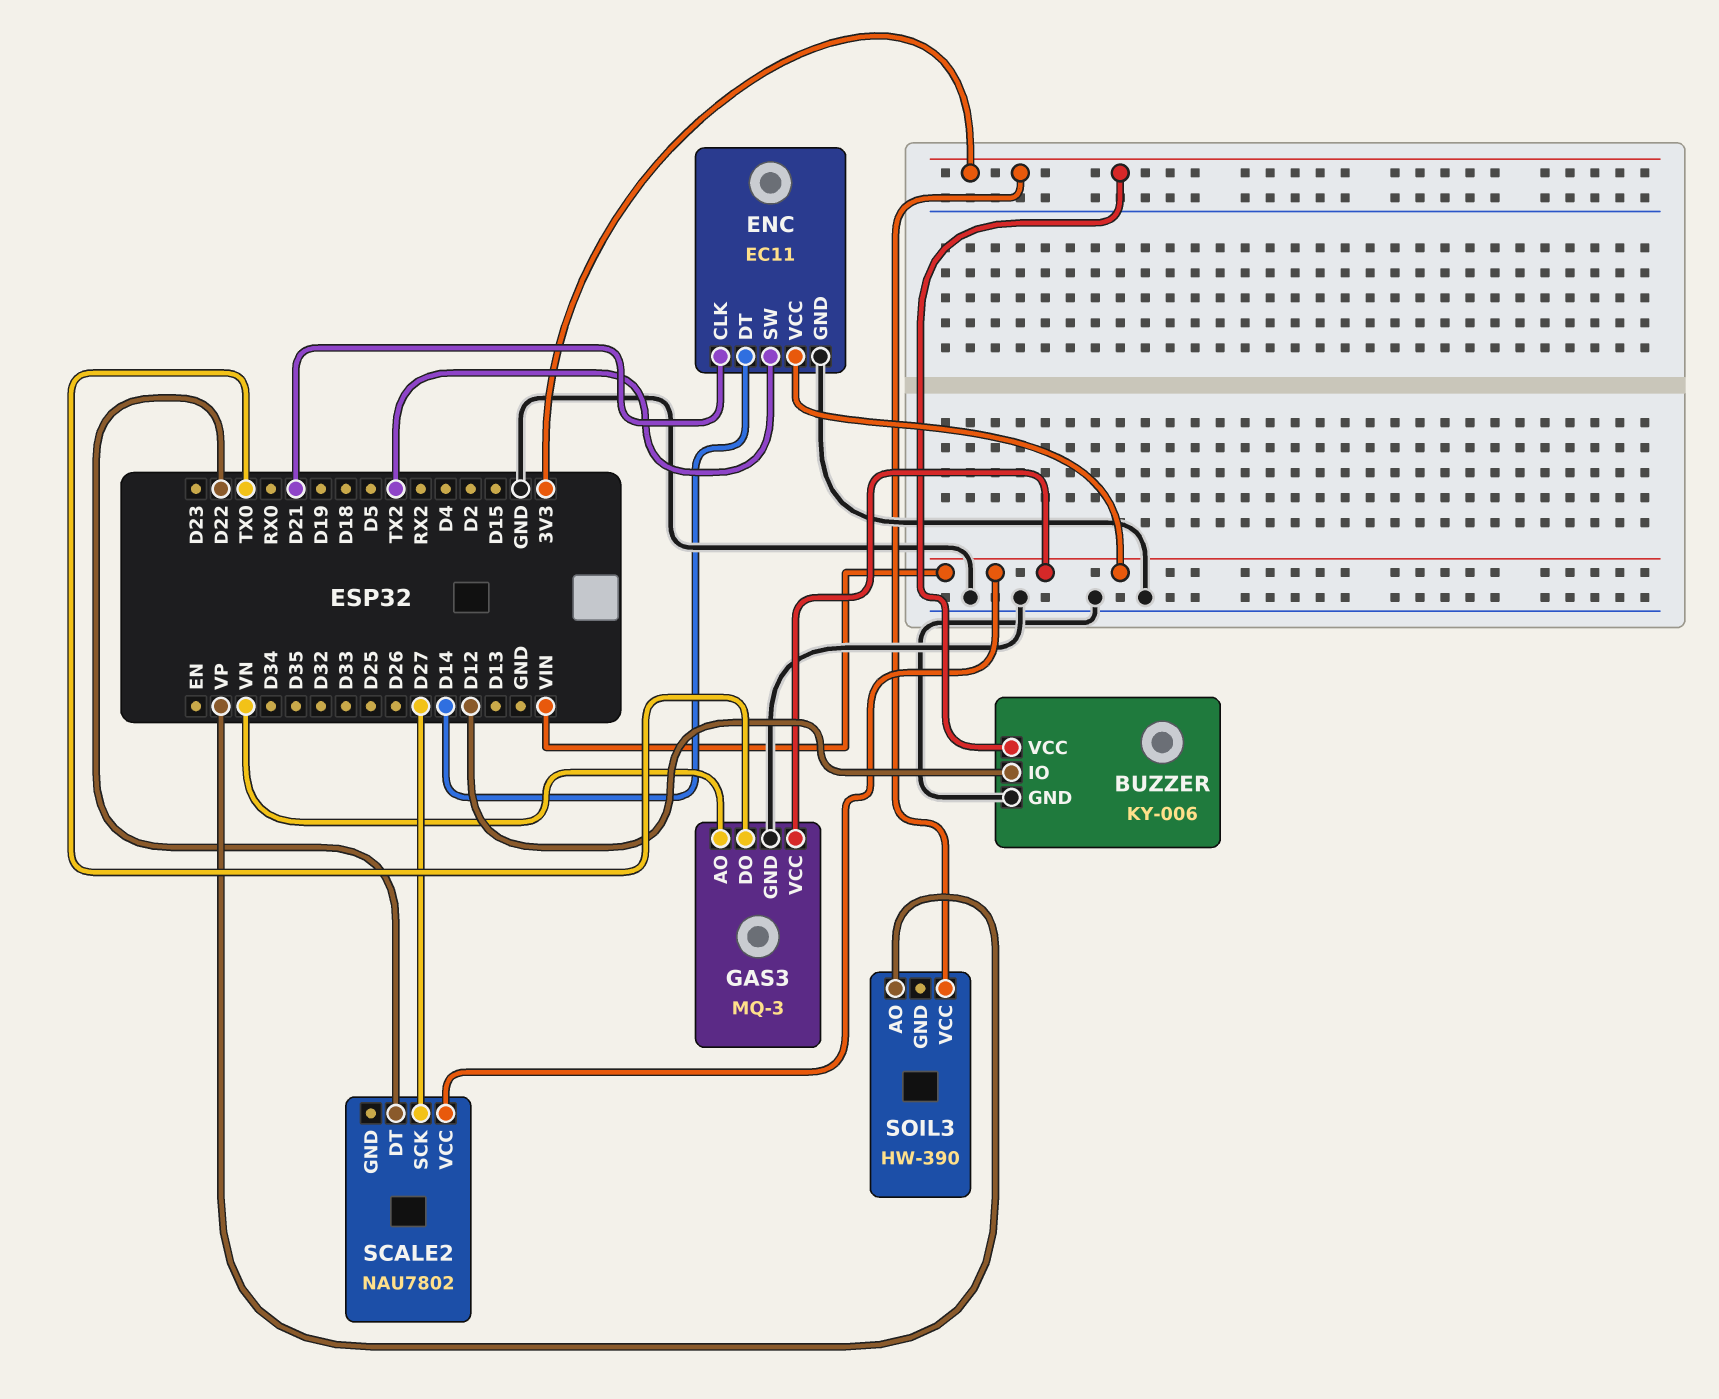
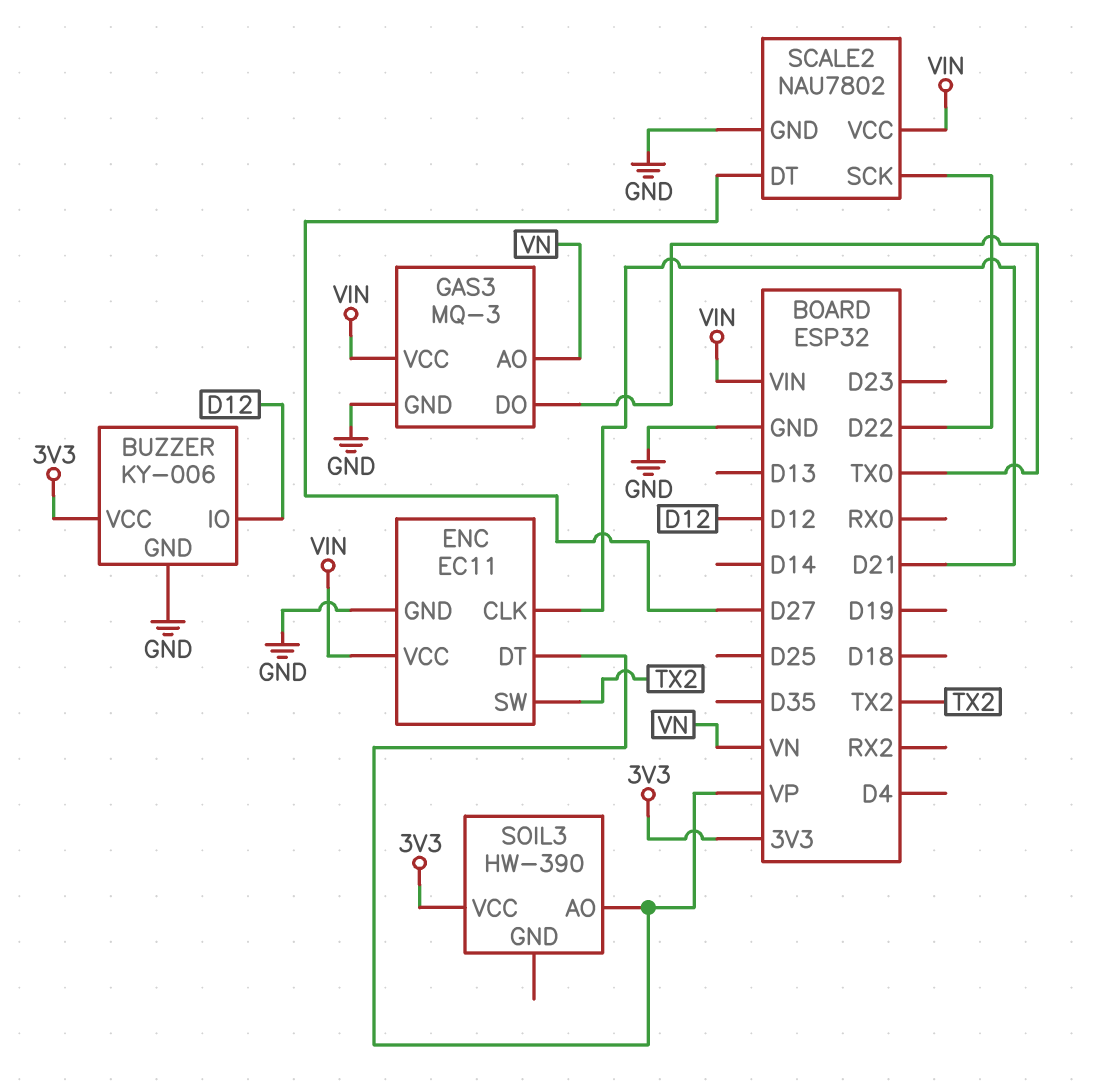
ENC pin DT: D14 -> VP
SCALE2 pin DT: D22 -> D27
SCALE2 pin GND: none -> GND
SCALE2 pin SCK: D27 -> D22

